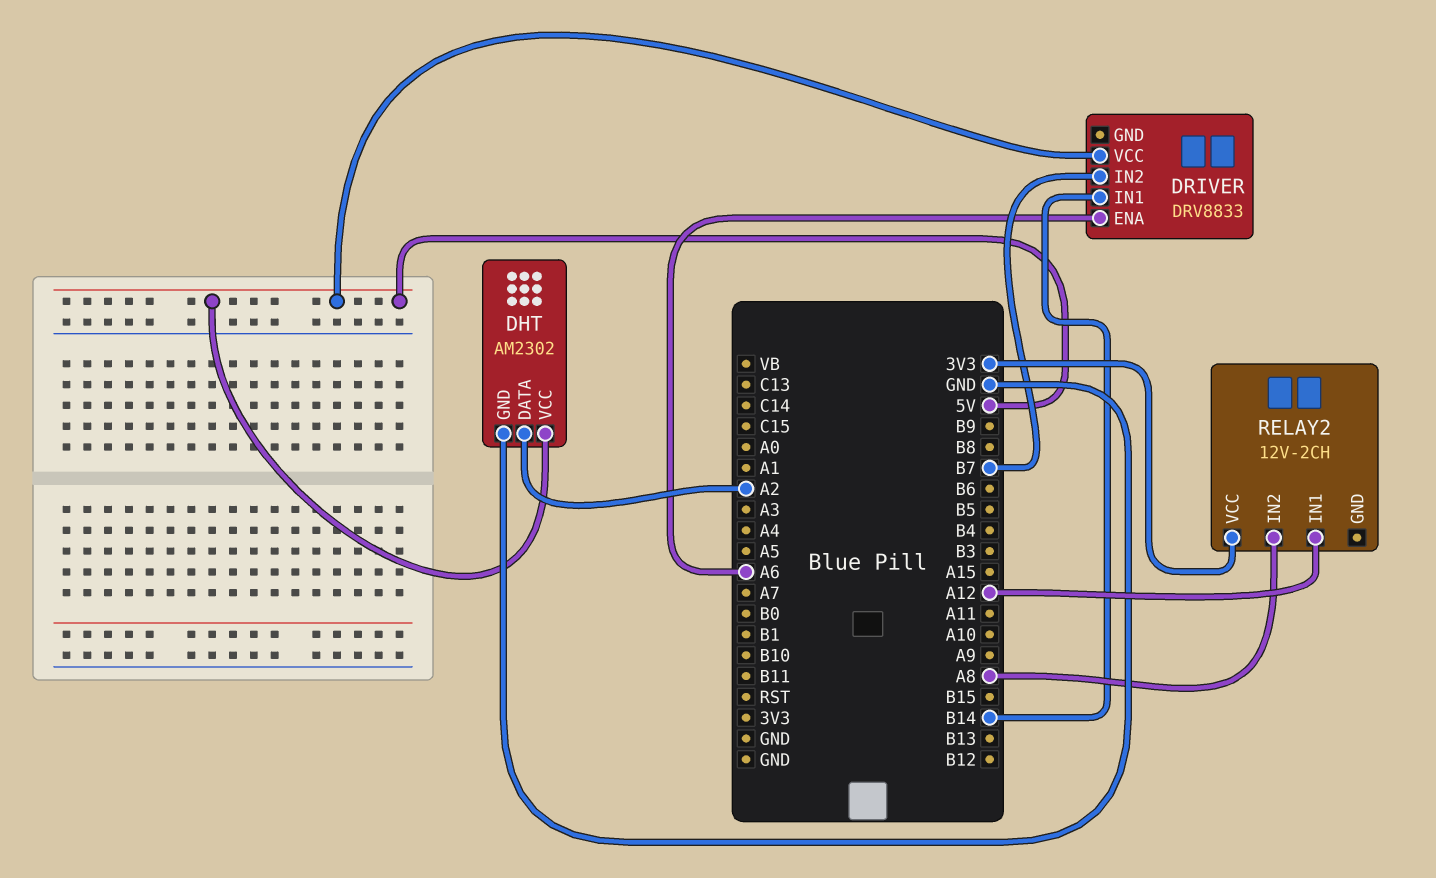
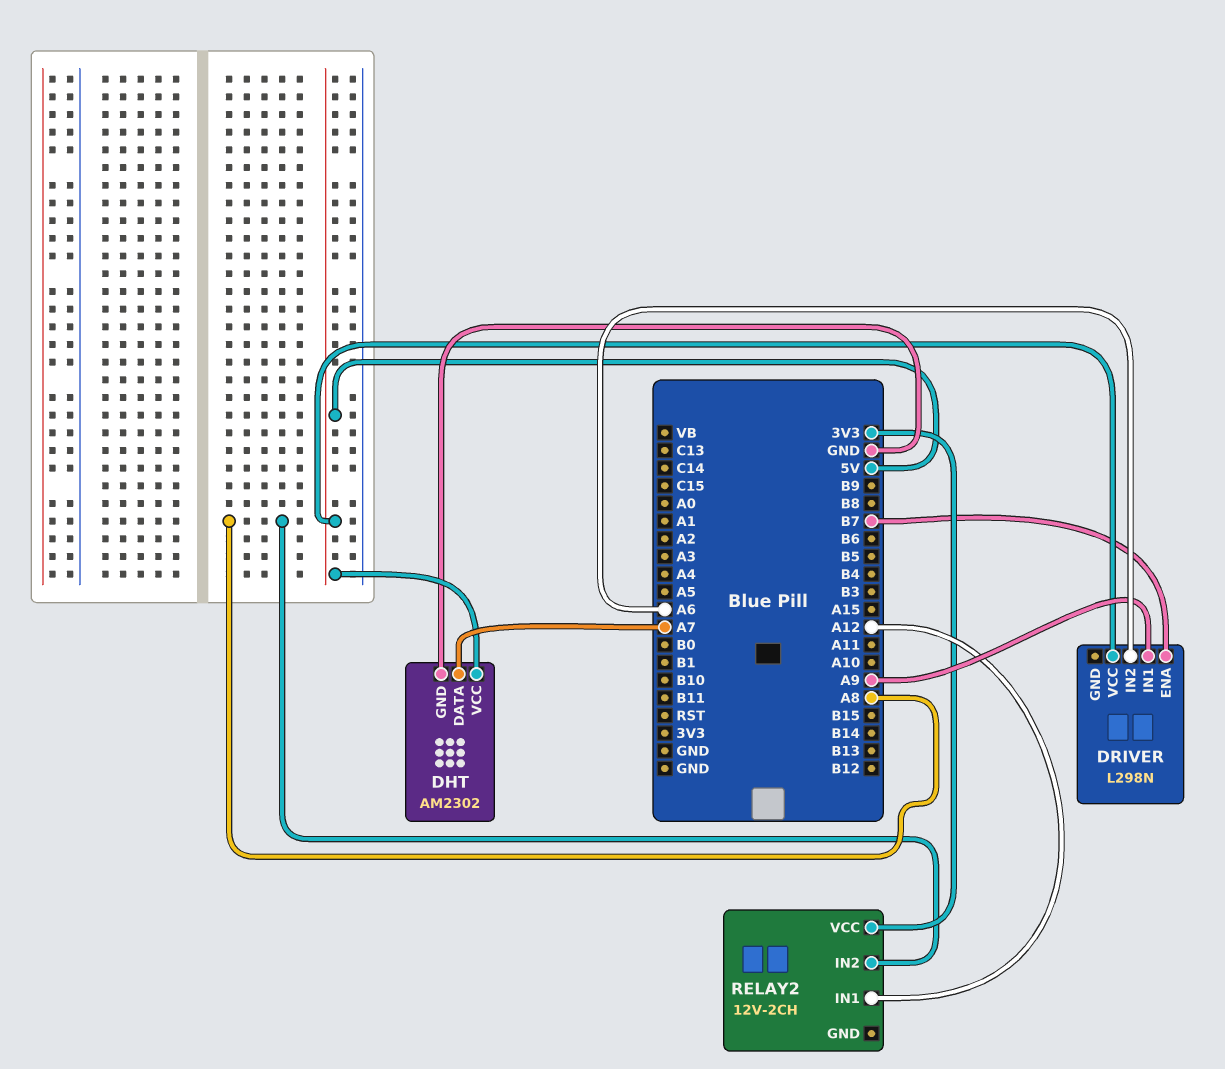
DHT pin DATA: A2 -> A7
DRIVER: DRV8833 -> L298N
DRIVER pin ENA: A6 -> B7
DRIVER pin IN1: B14 -> A9
DRIVER pin IN2: B7 -> A6

